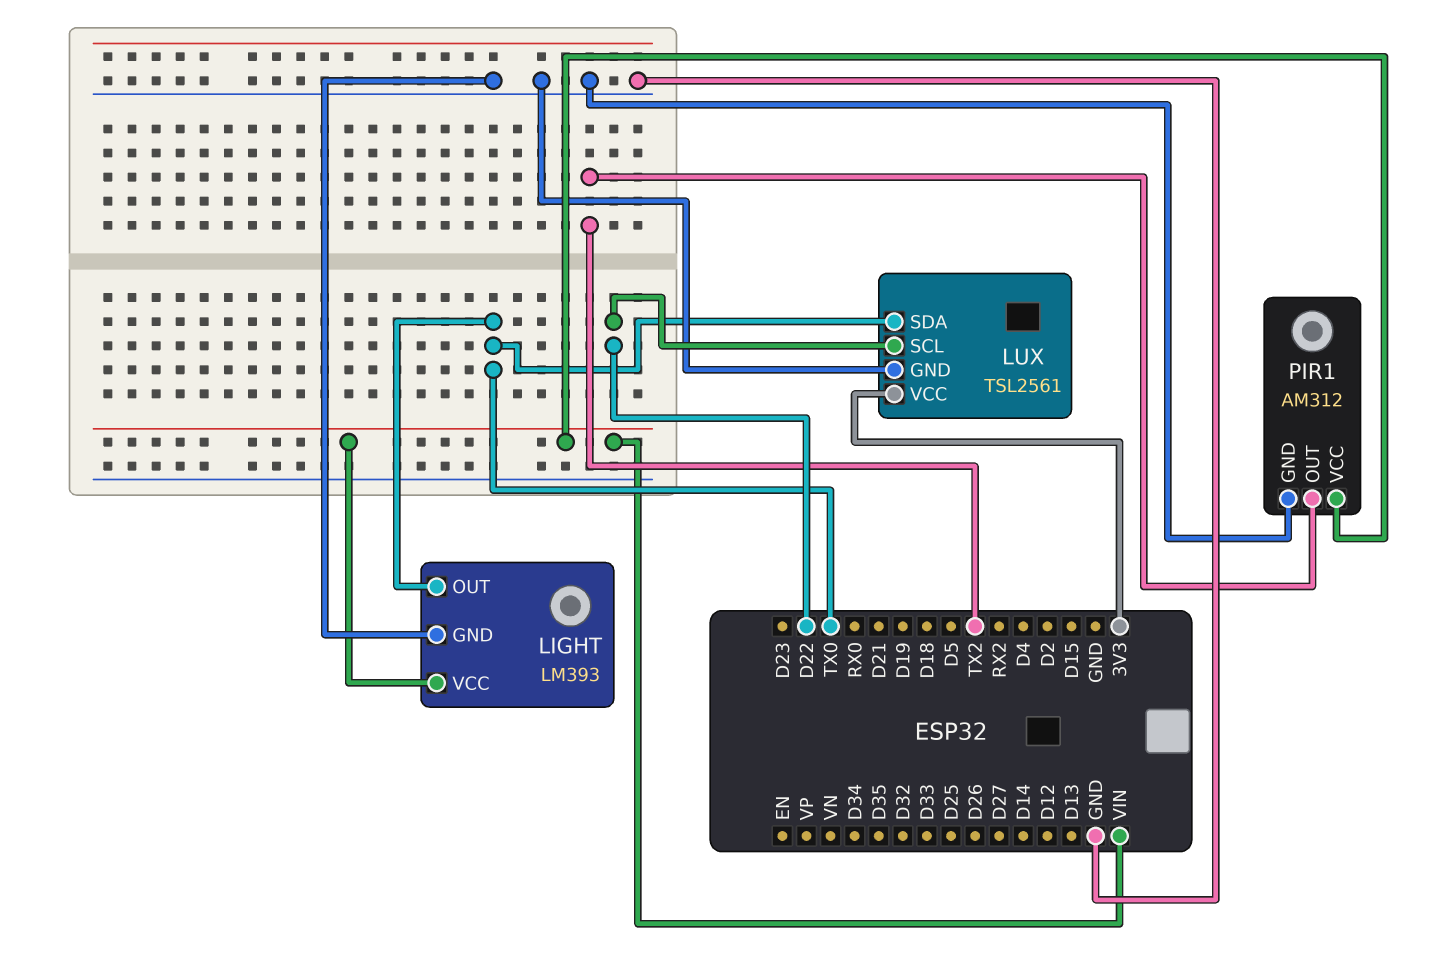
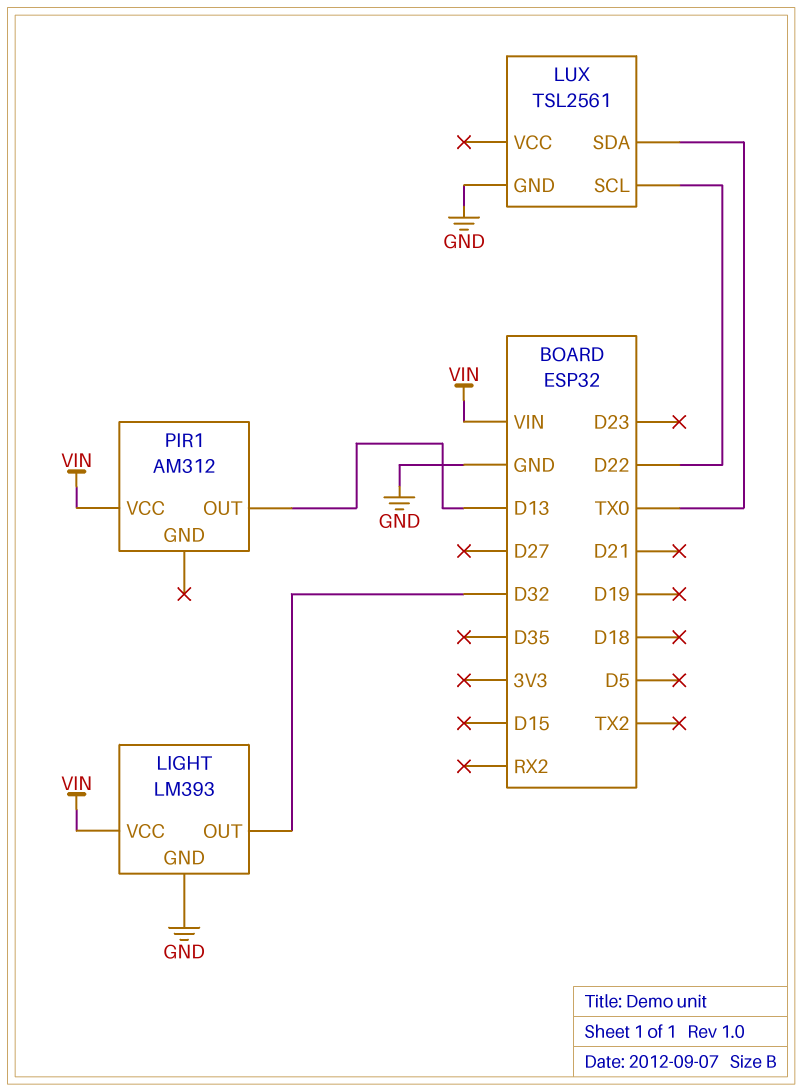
LIGHT pin OUT: TX0 -> D32
LUX pin VCC: 3V3 -> none
PIR1 pin GND: GND -> none
PIR1 pin OUT: TX2 -> D13

